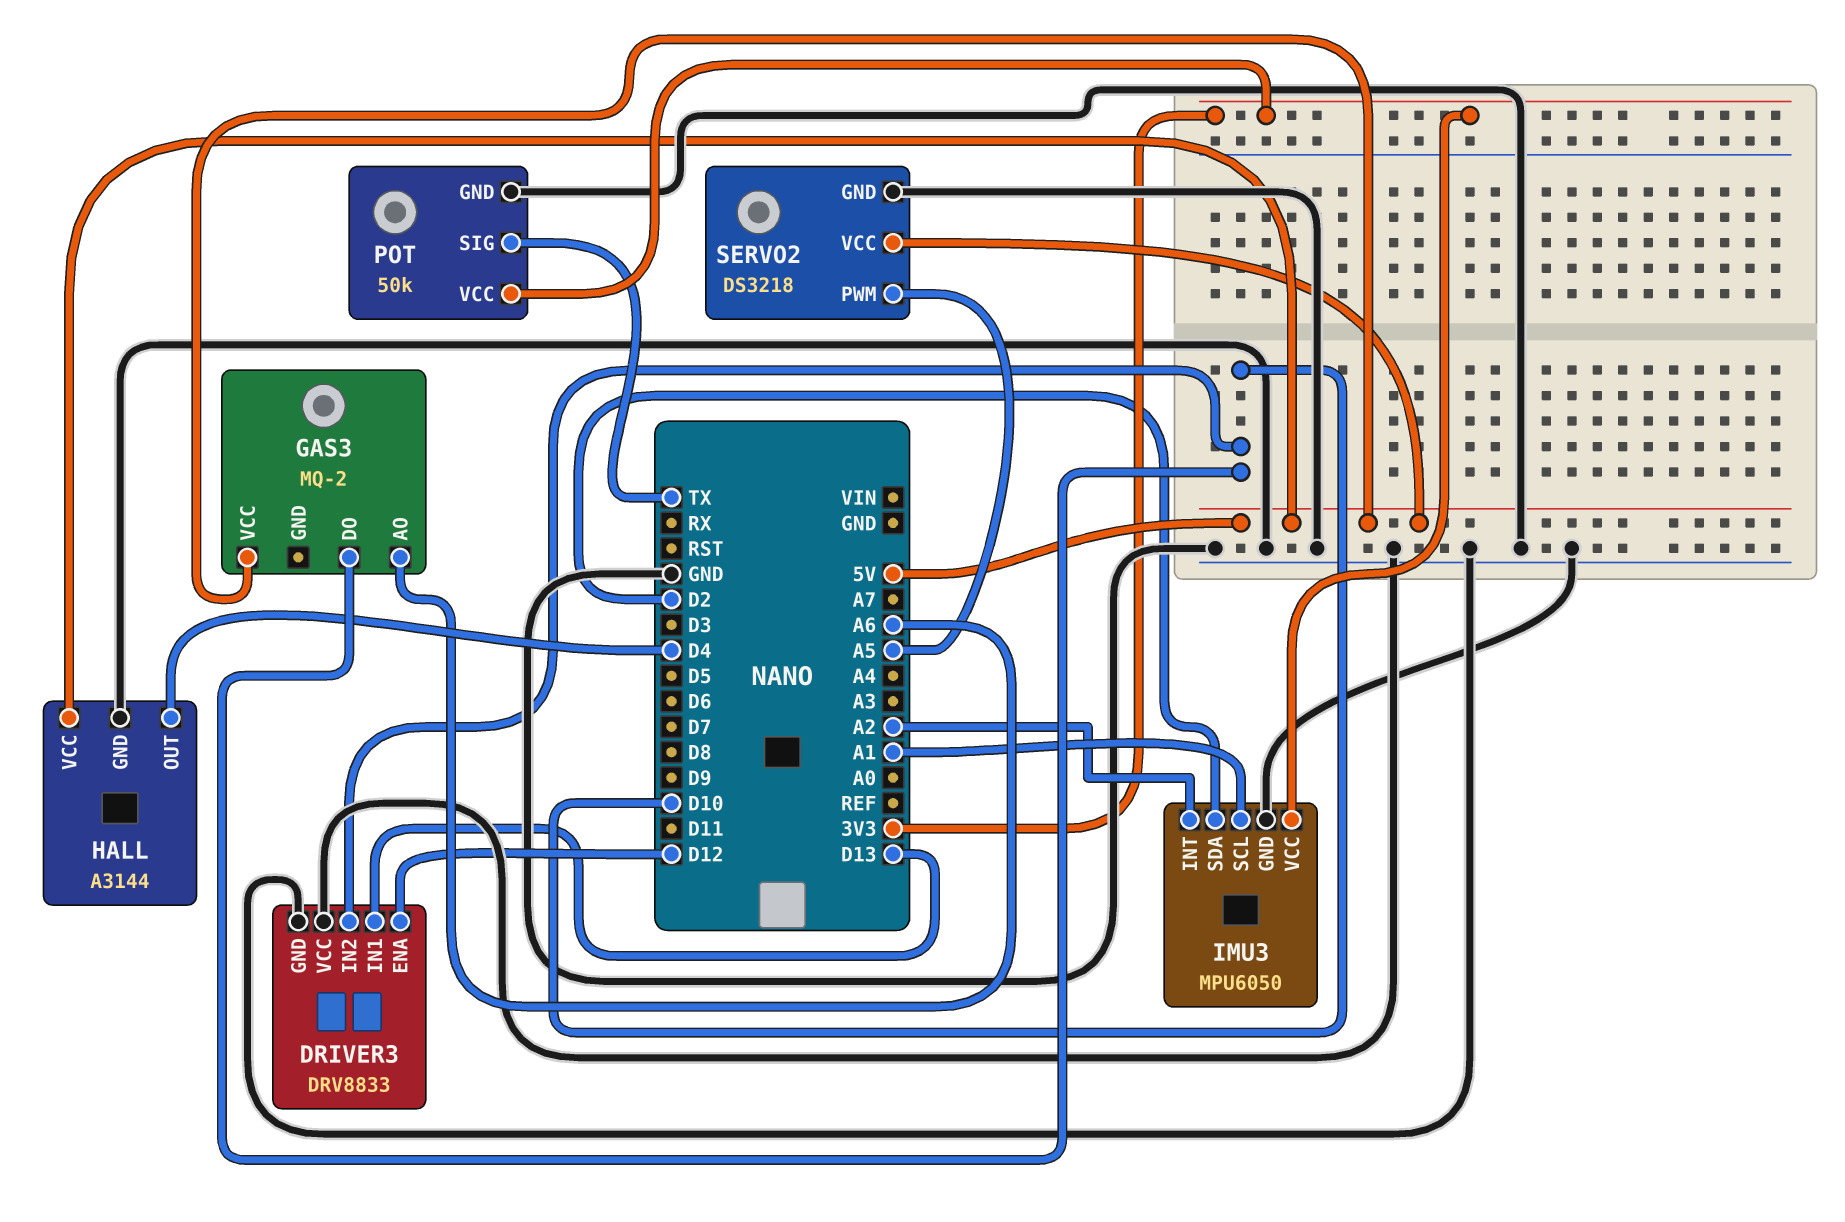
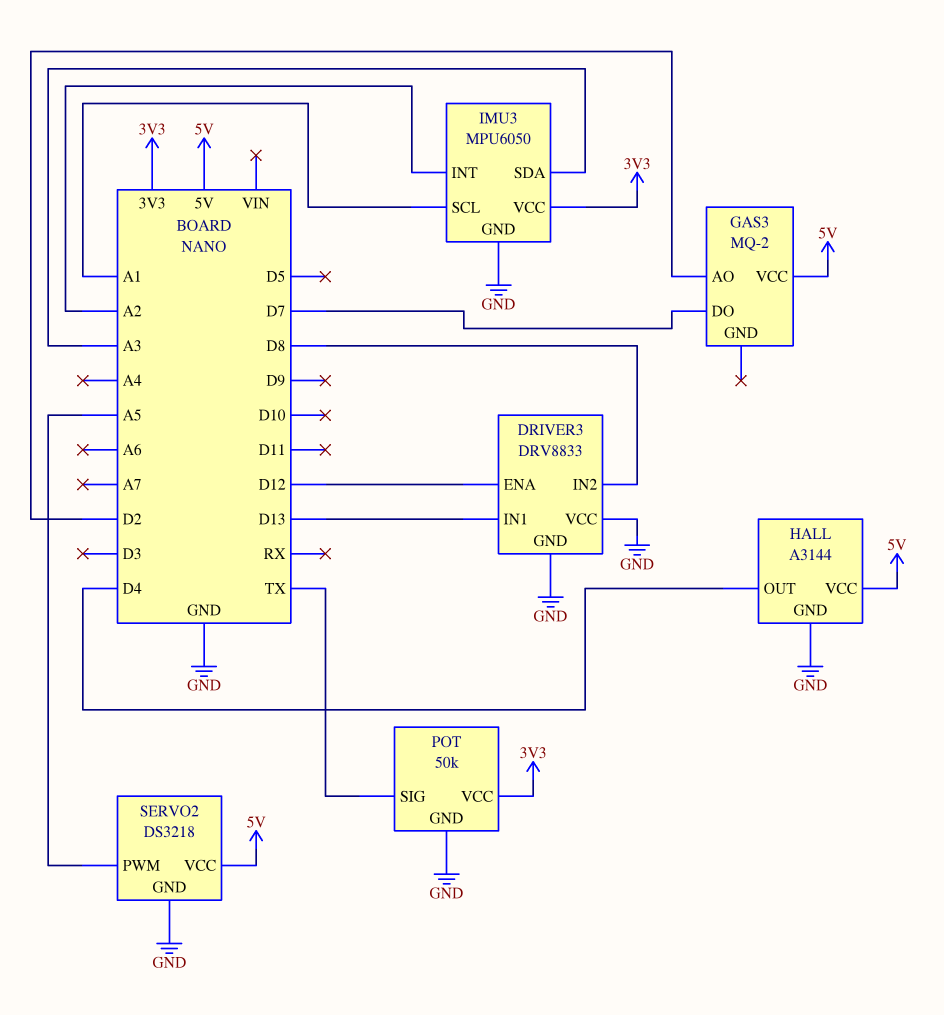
DRIVER3 pin IN2: D10 -> D8
GAS3 pin AO: A6 -> D2
GAS3 pin DO: D10 -> D7
IMU3 pin SDA: D2 -> A3

